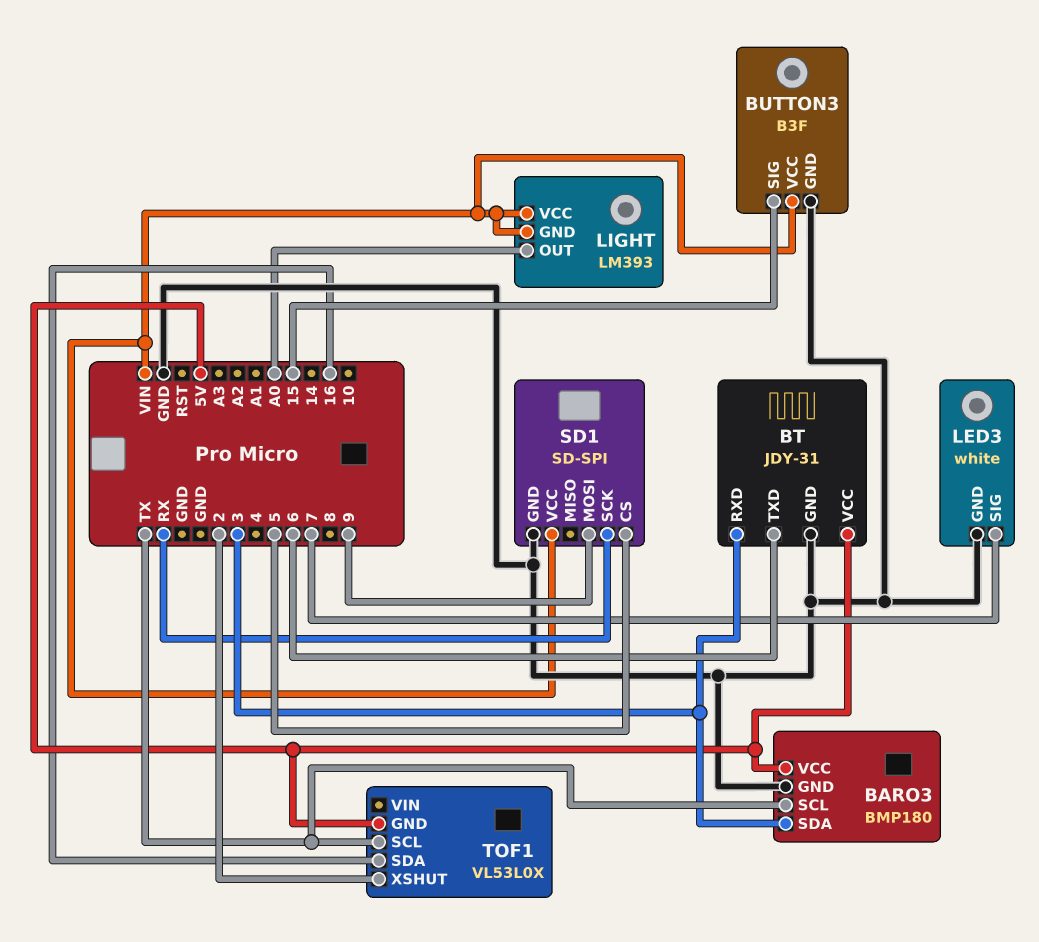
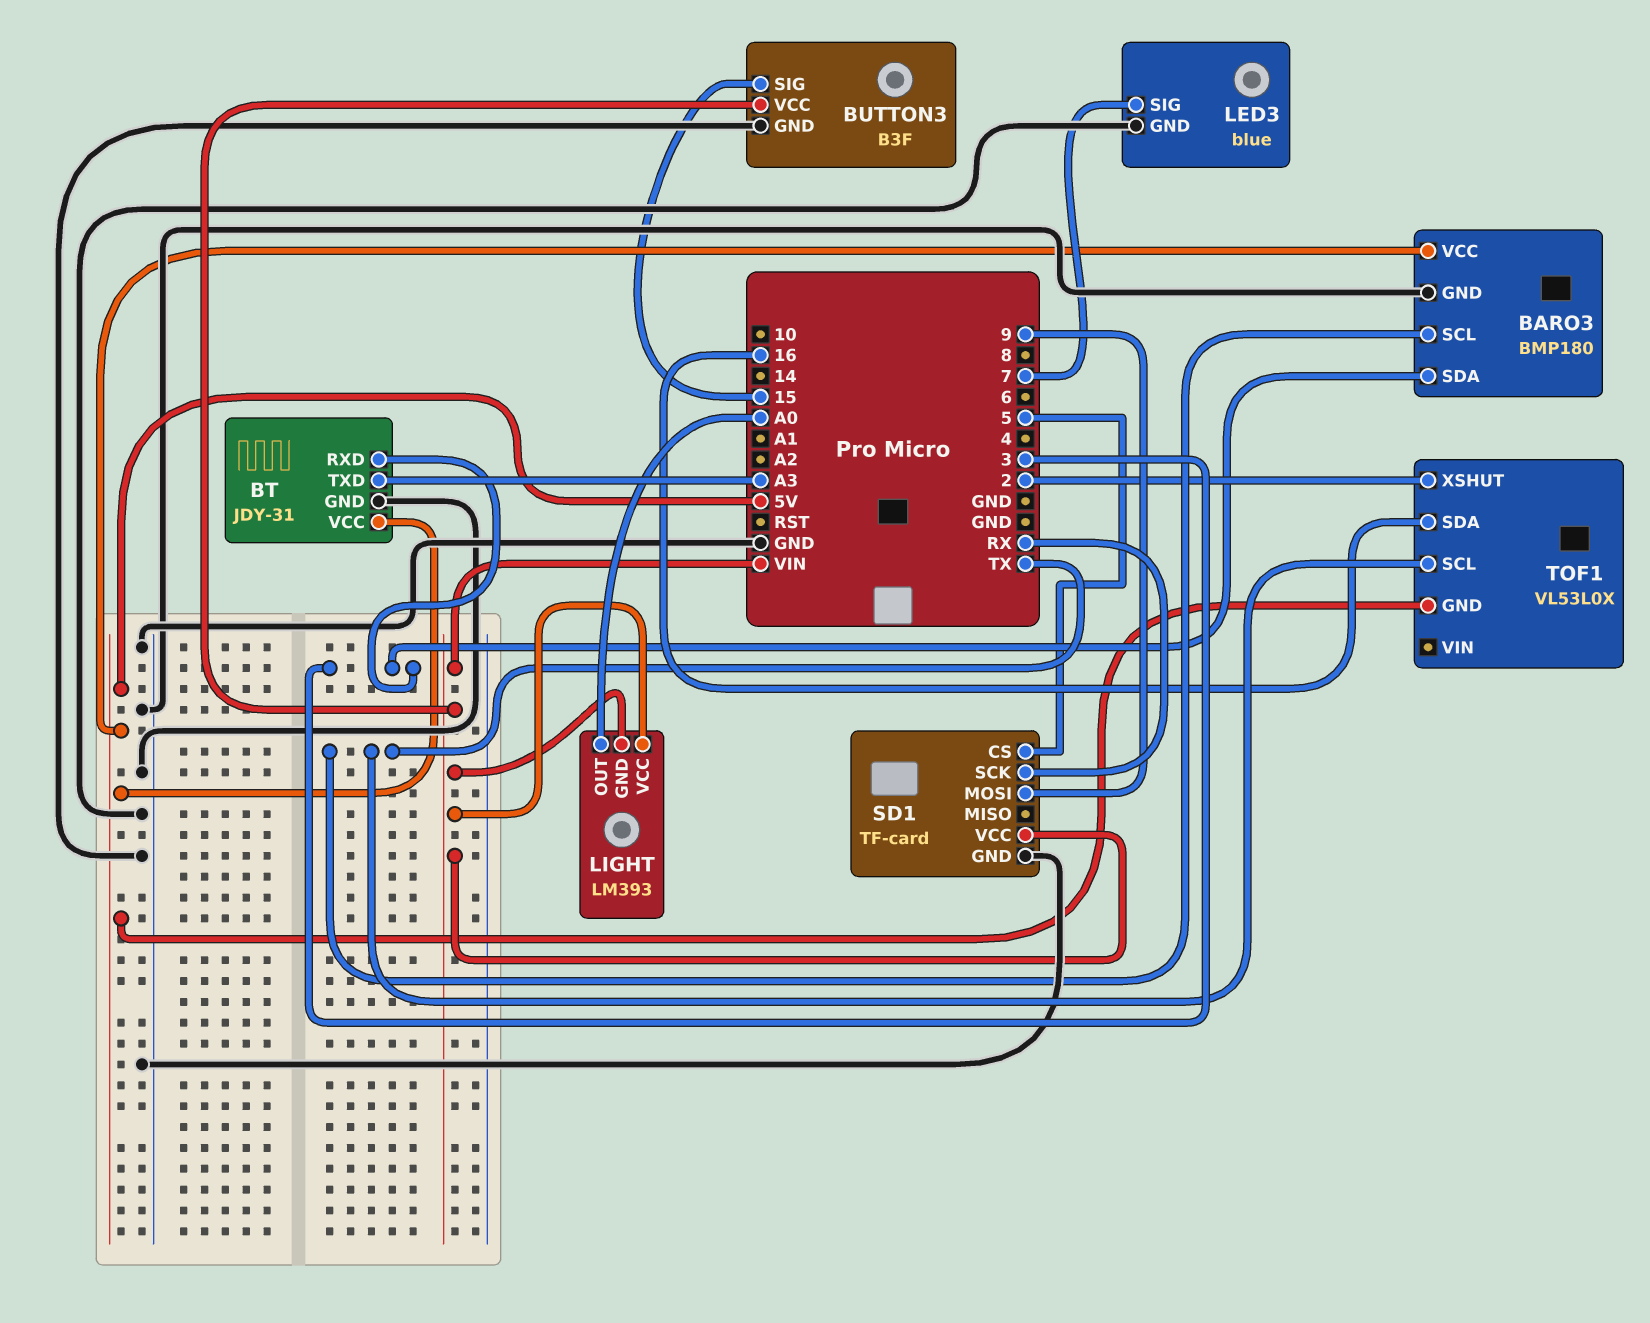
BT pin TXD: 6 -> A3
LED3: white -> blue
SD1: SD-SPI -> TF-card

